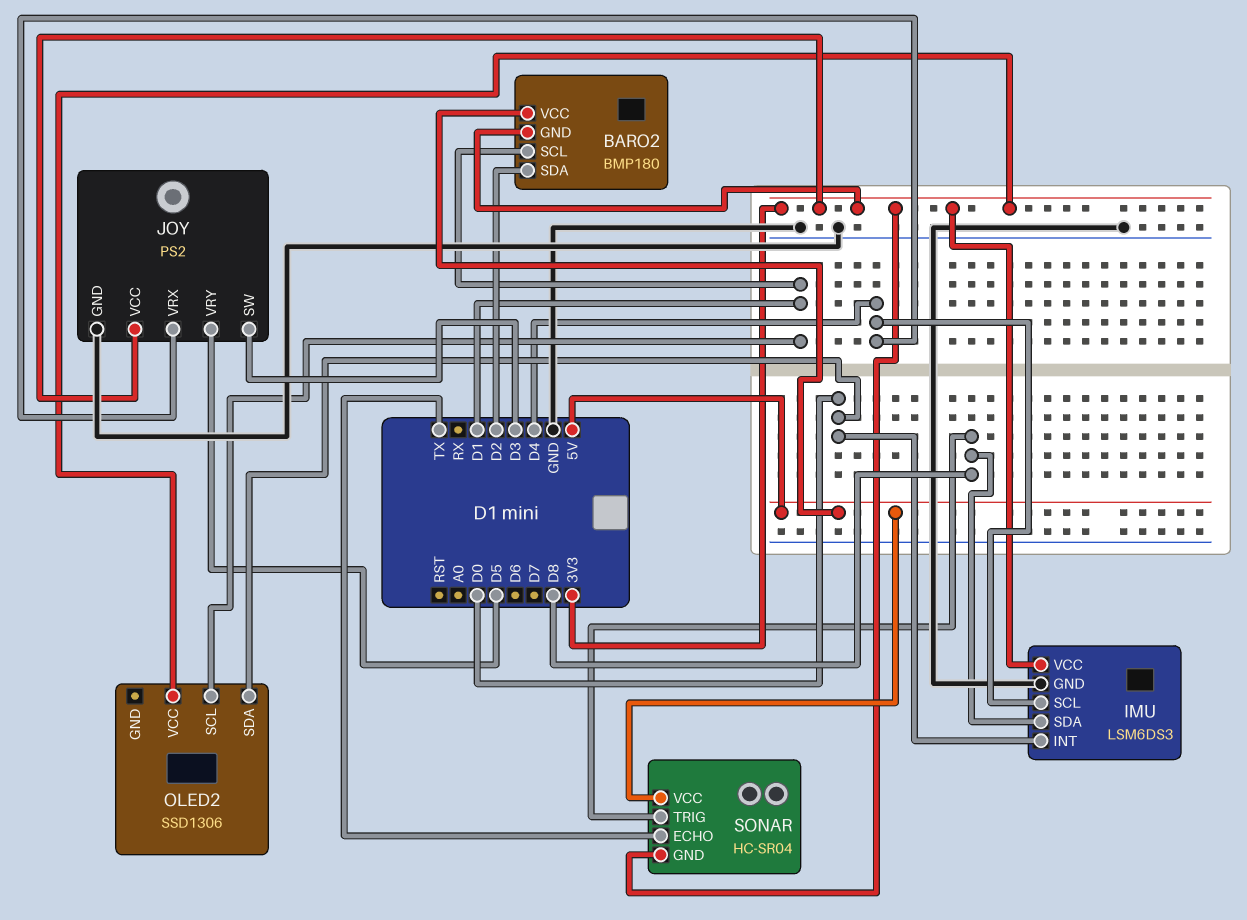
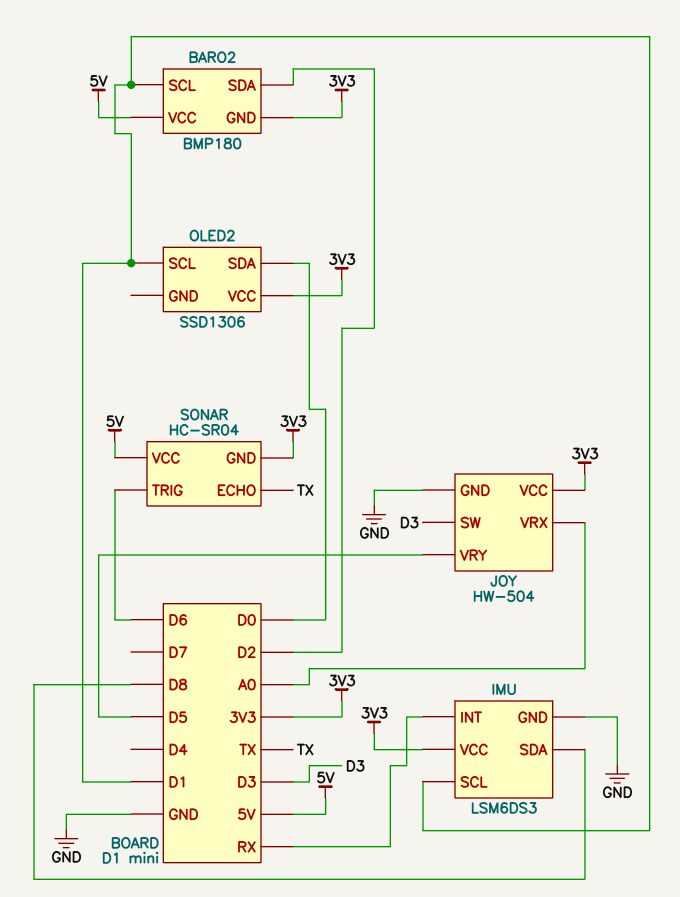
IMU pin INT: D0 -> RX
IMU pin SCL: D4 -> D1
JOY: PS2 -> HW-504
JOY pin VRX: D4 -> A0
SONAR pin TRIG: D8 -> D6

